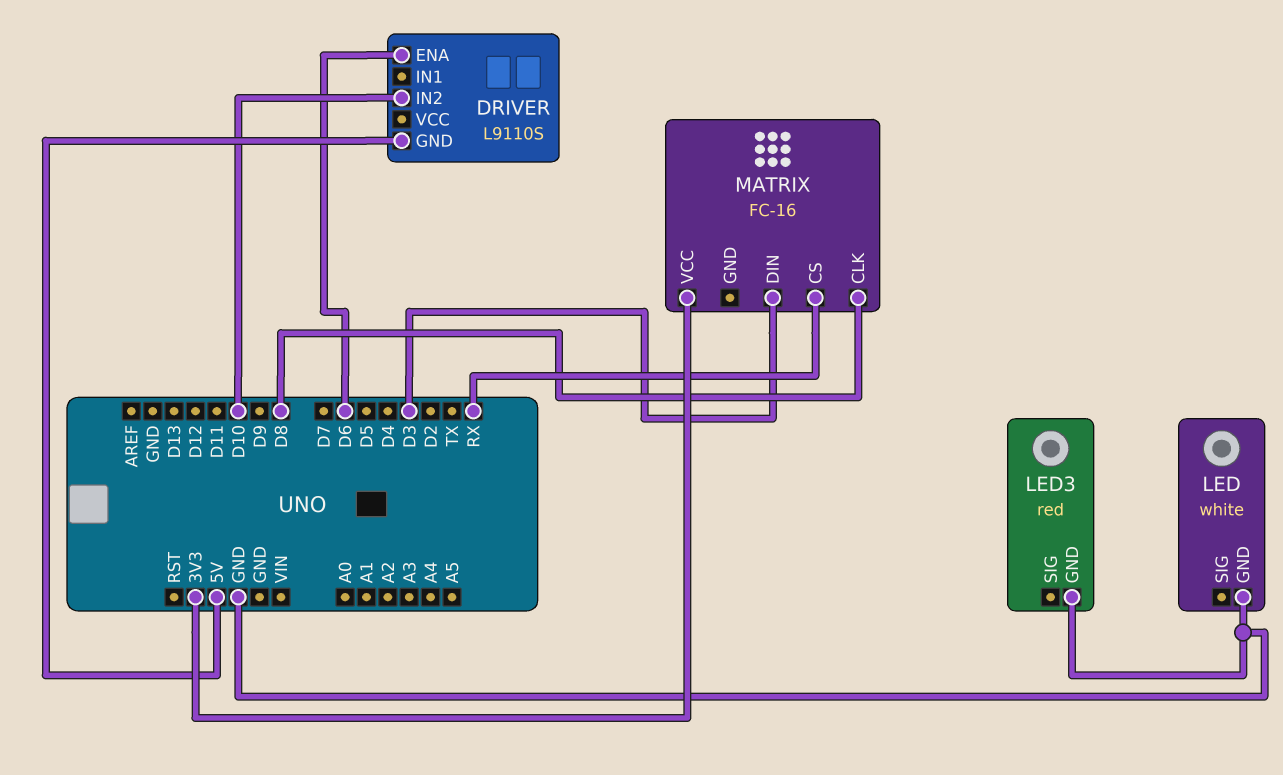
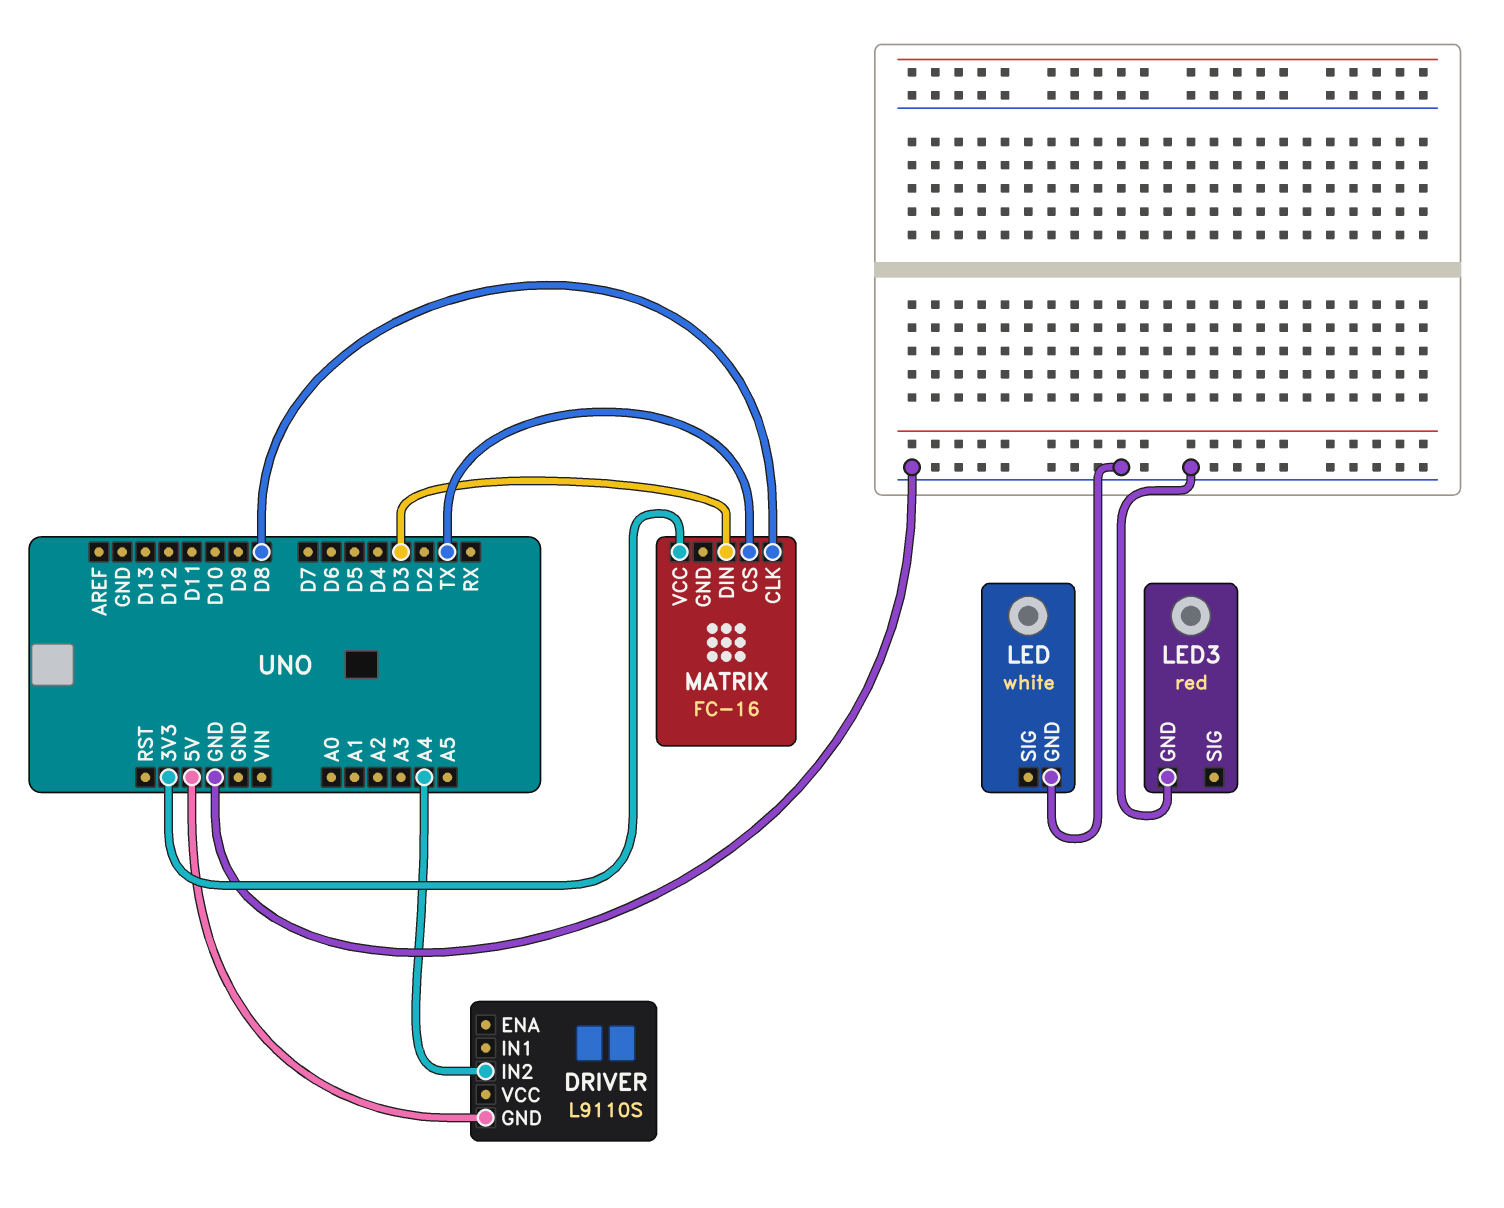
DRIVER pin ENA: D6 -> none
DRIVER pin IN2: D10 -> A4
MATRIX pin CS: RX -> TX

